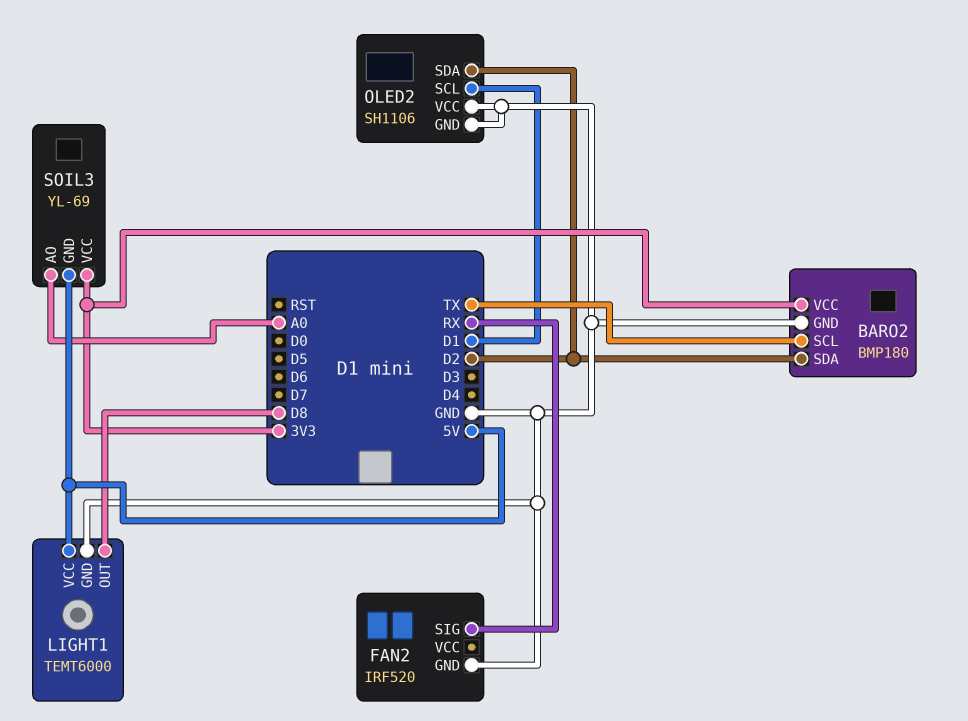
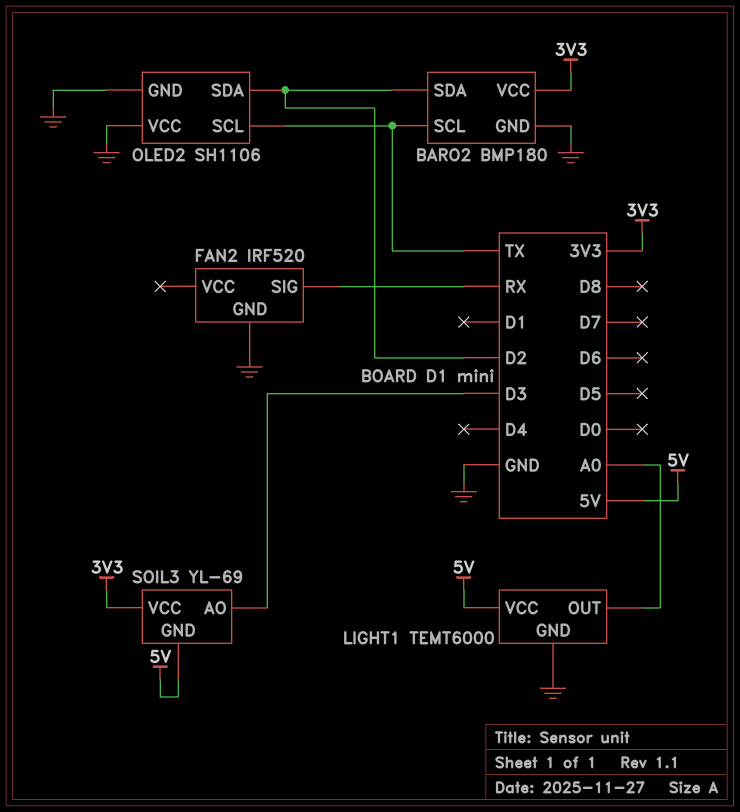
LIGHT1 pin OUT: D8 -> A0
OLED2 pin SCL: D1 -> TX
SOIL3 pin AO: A0 -> D3

